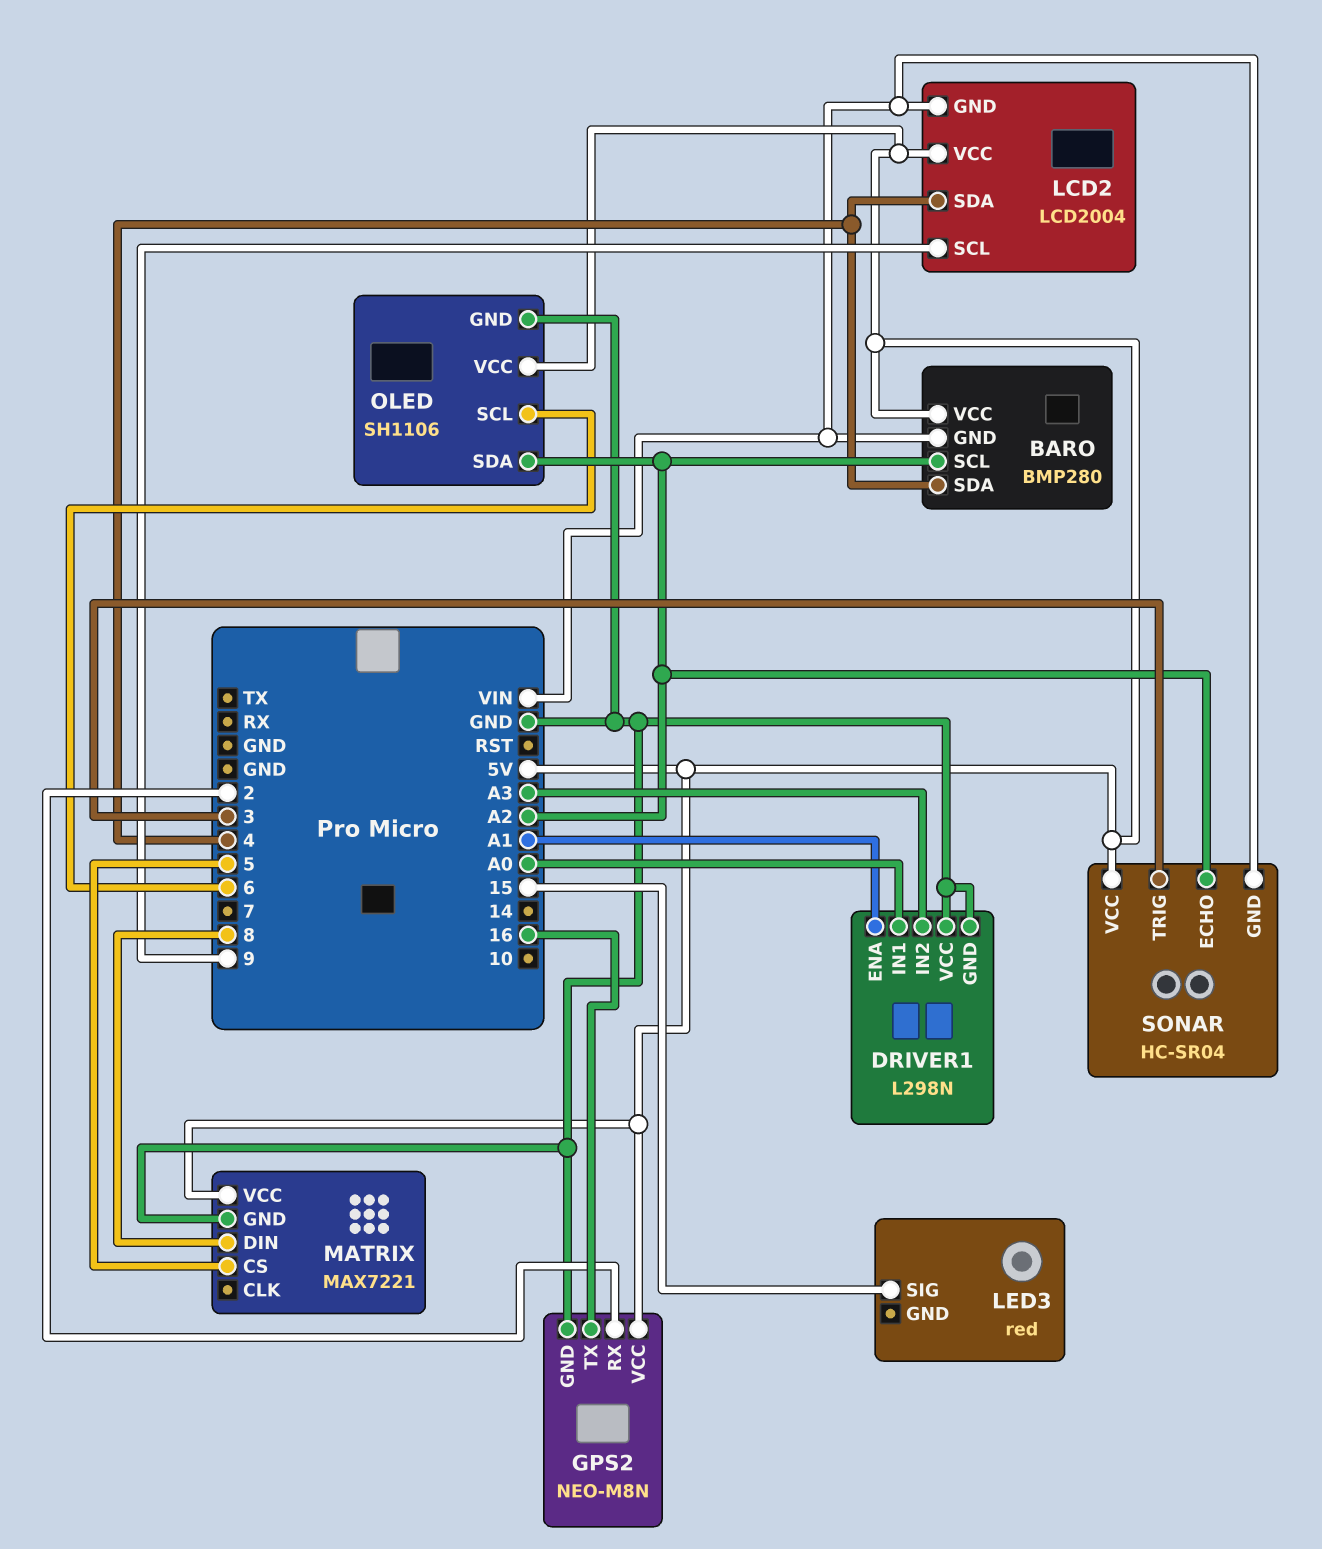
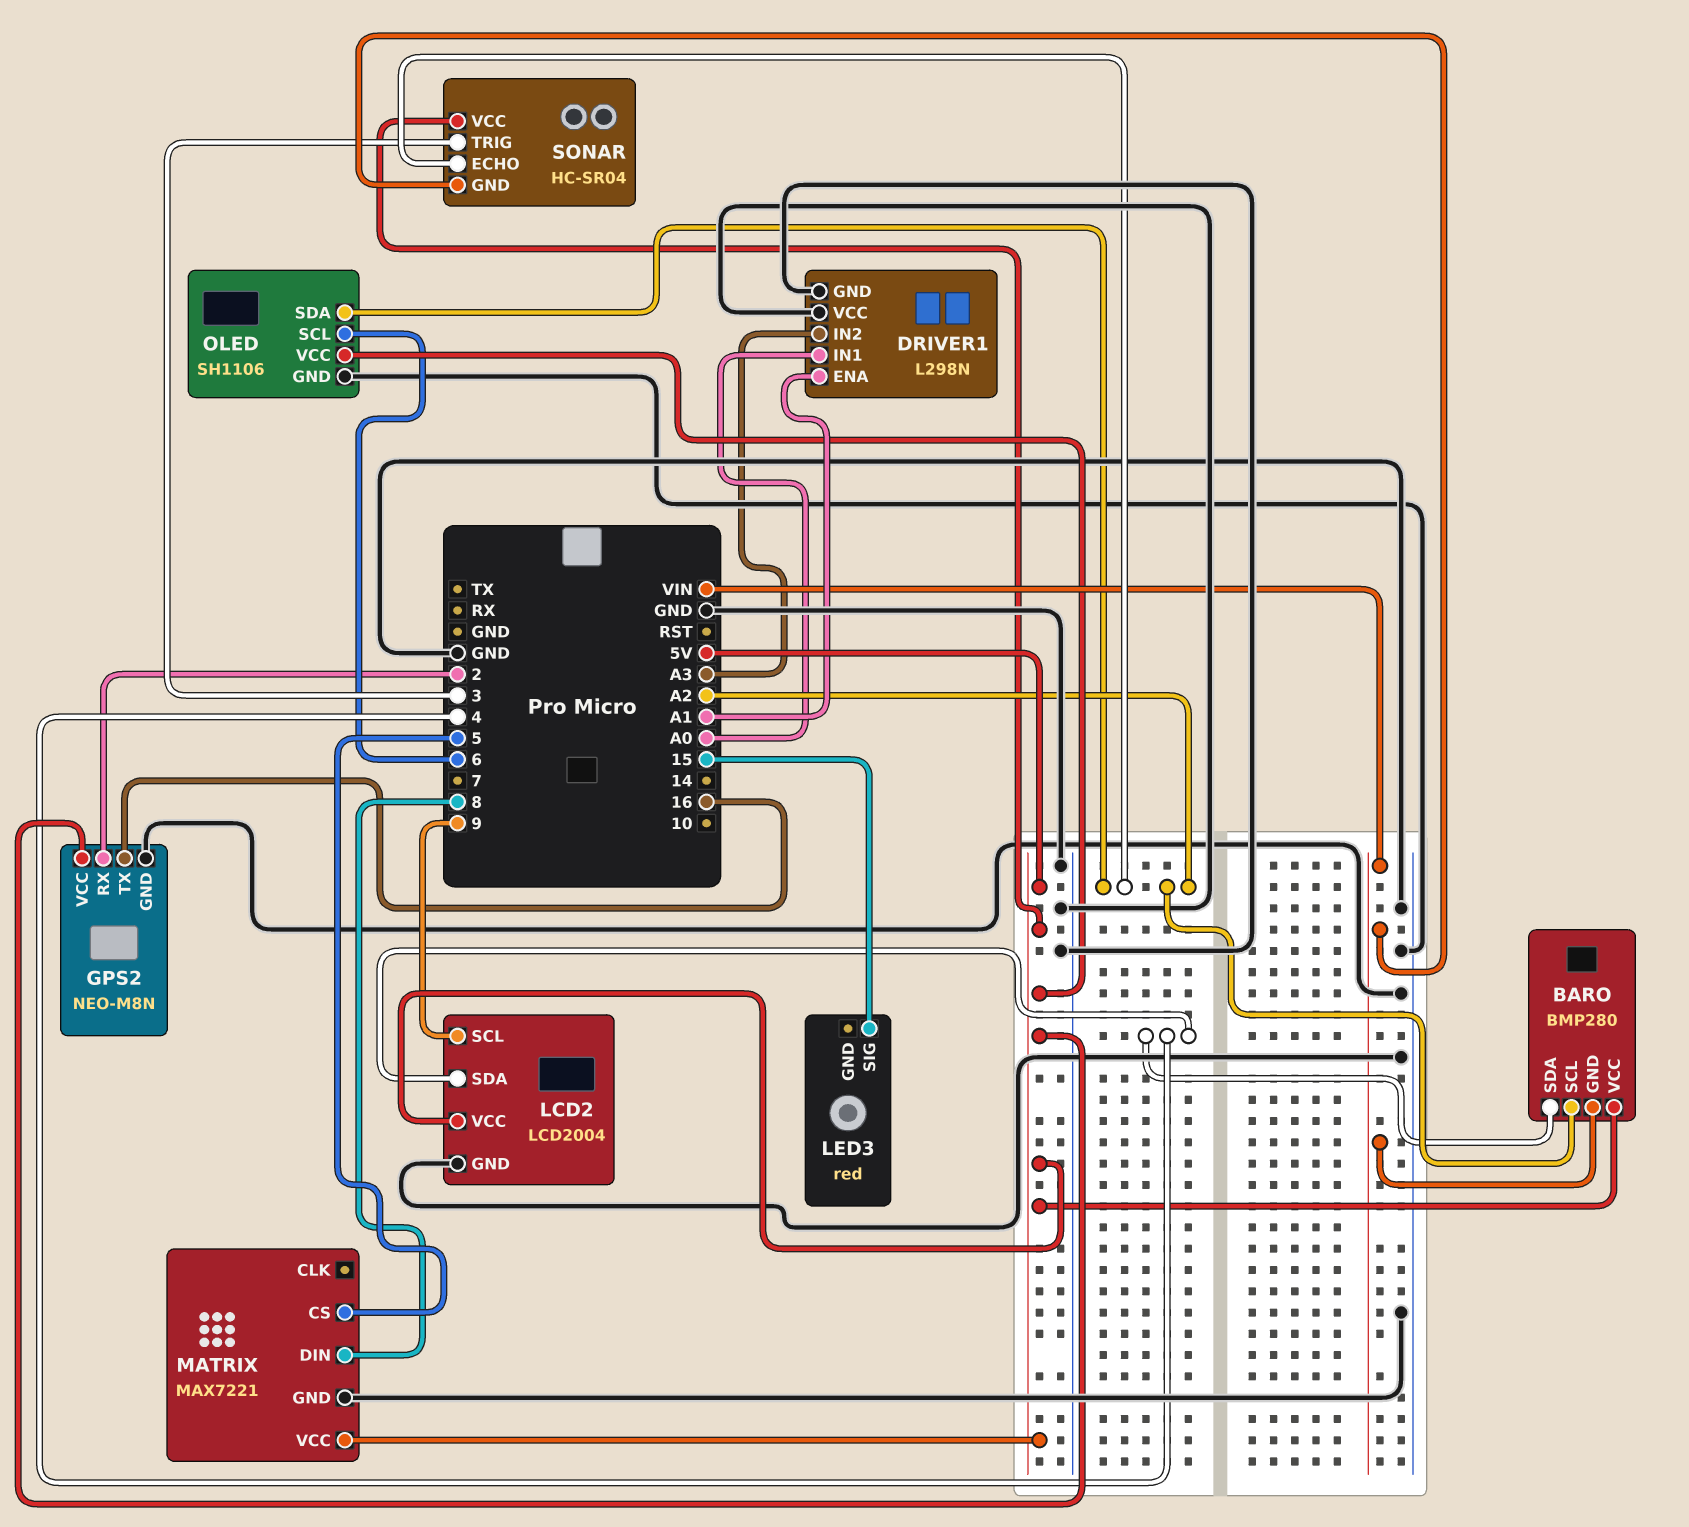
LCD2 pin GND: VIN -> GND

